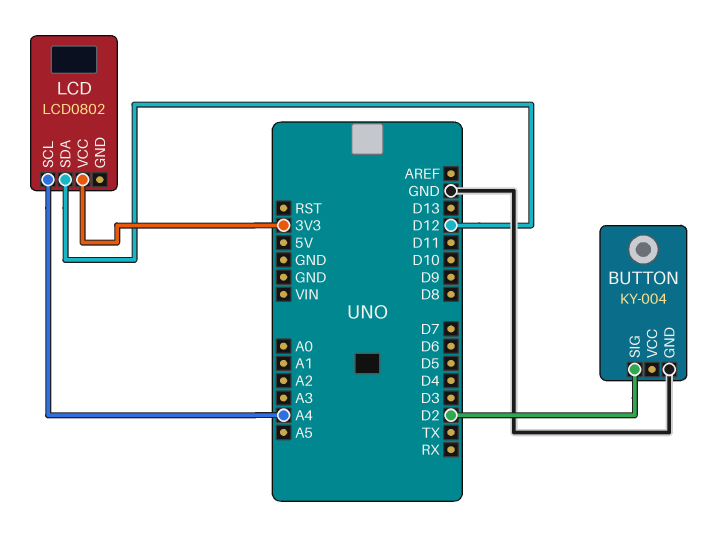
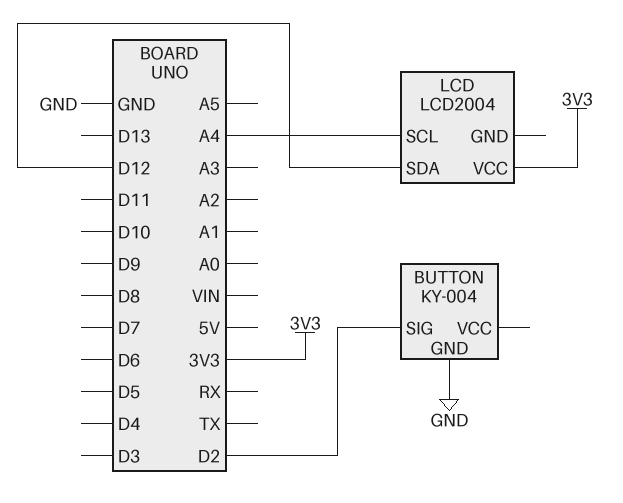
LCD: LCD0802 -> LCD2004

